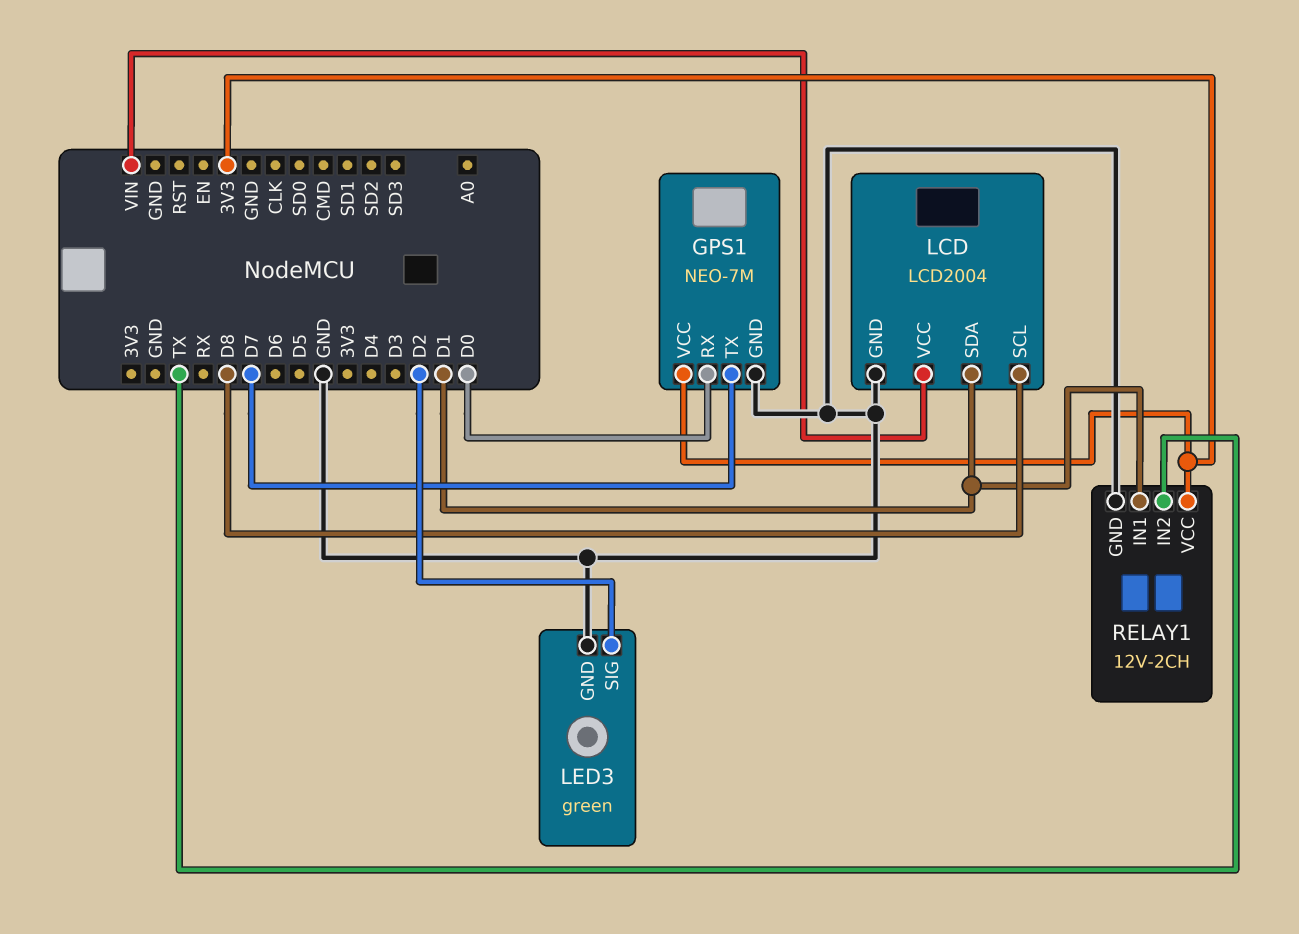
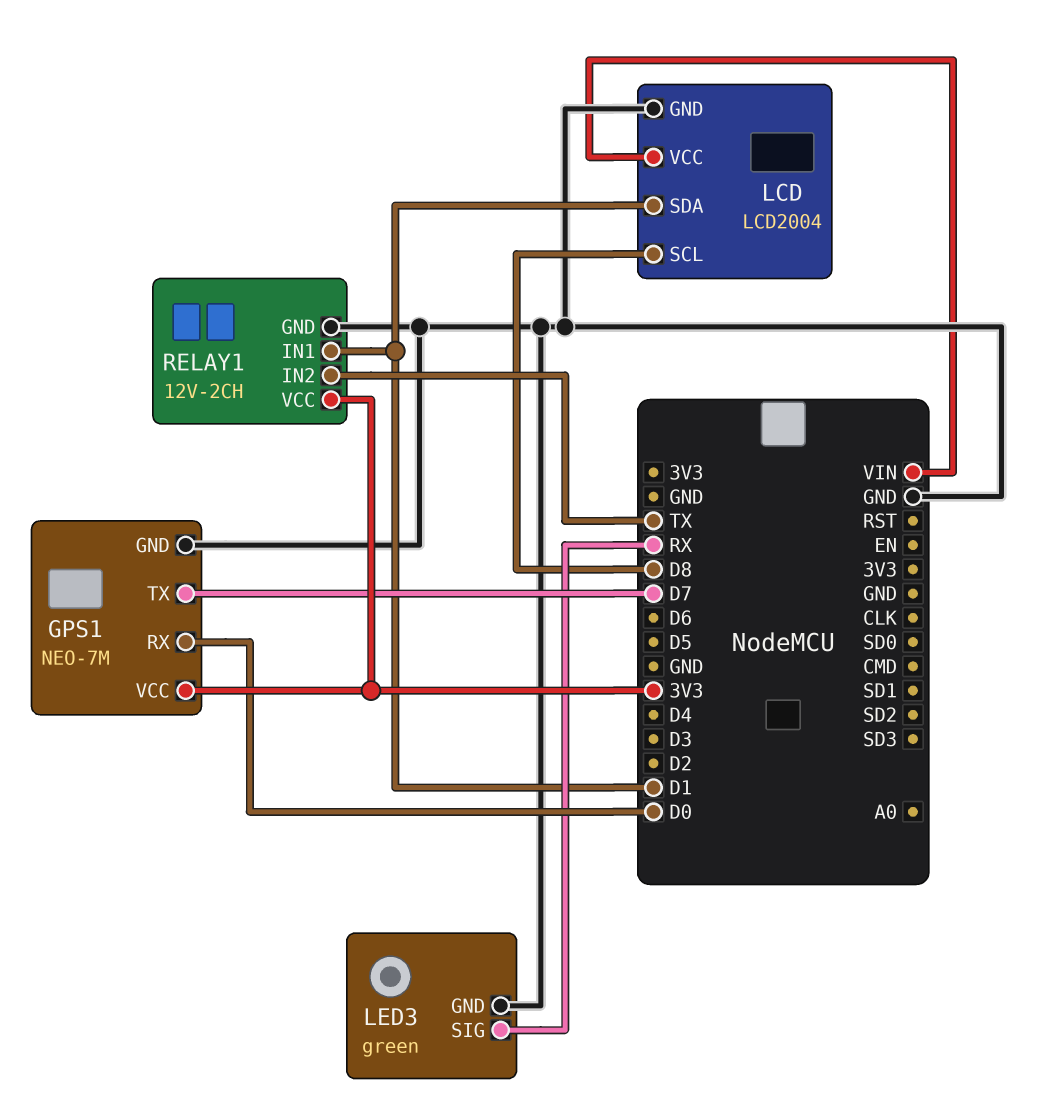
LED3 pin SIG: D2 -> RX

